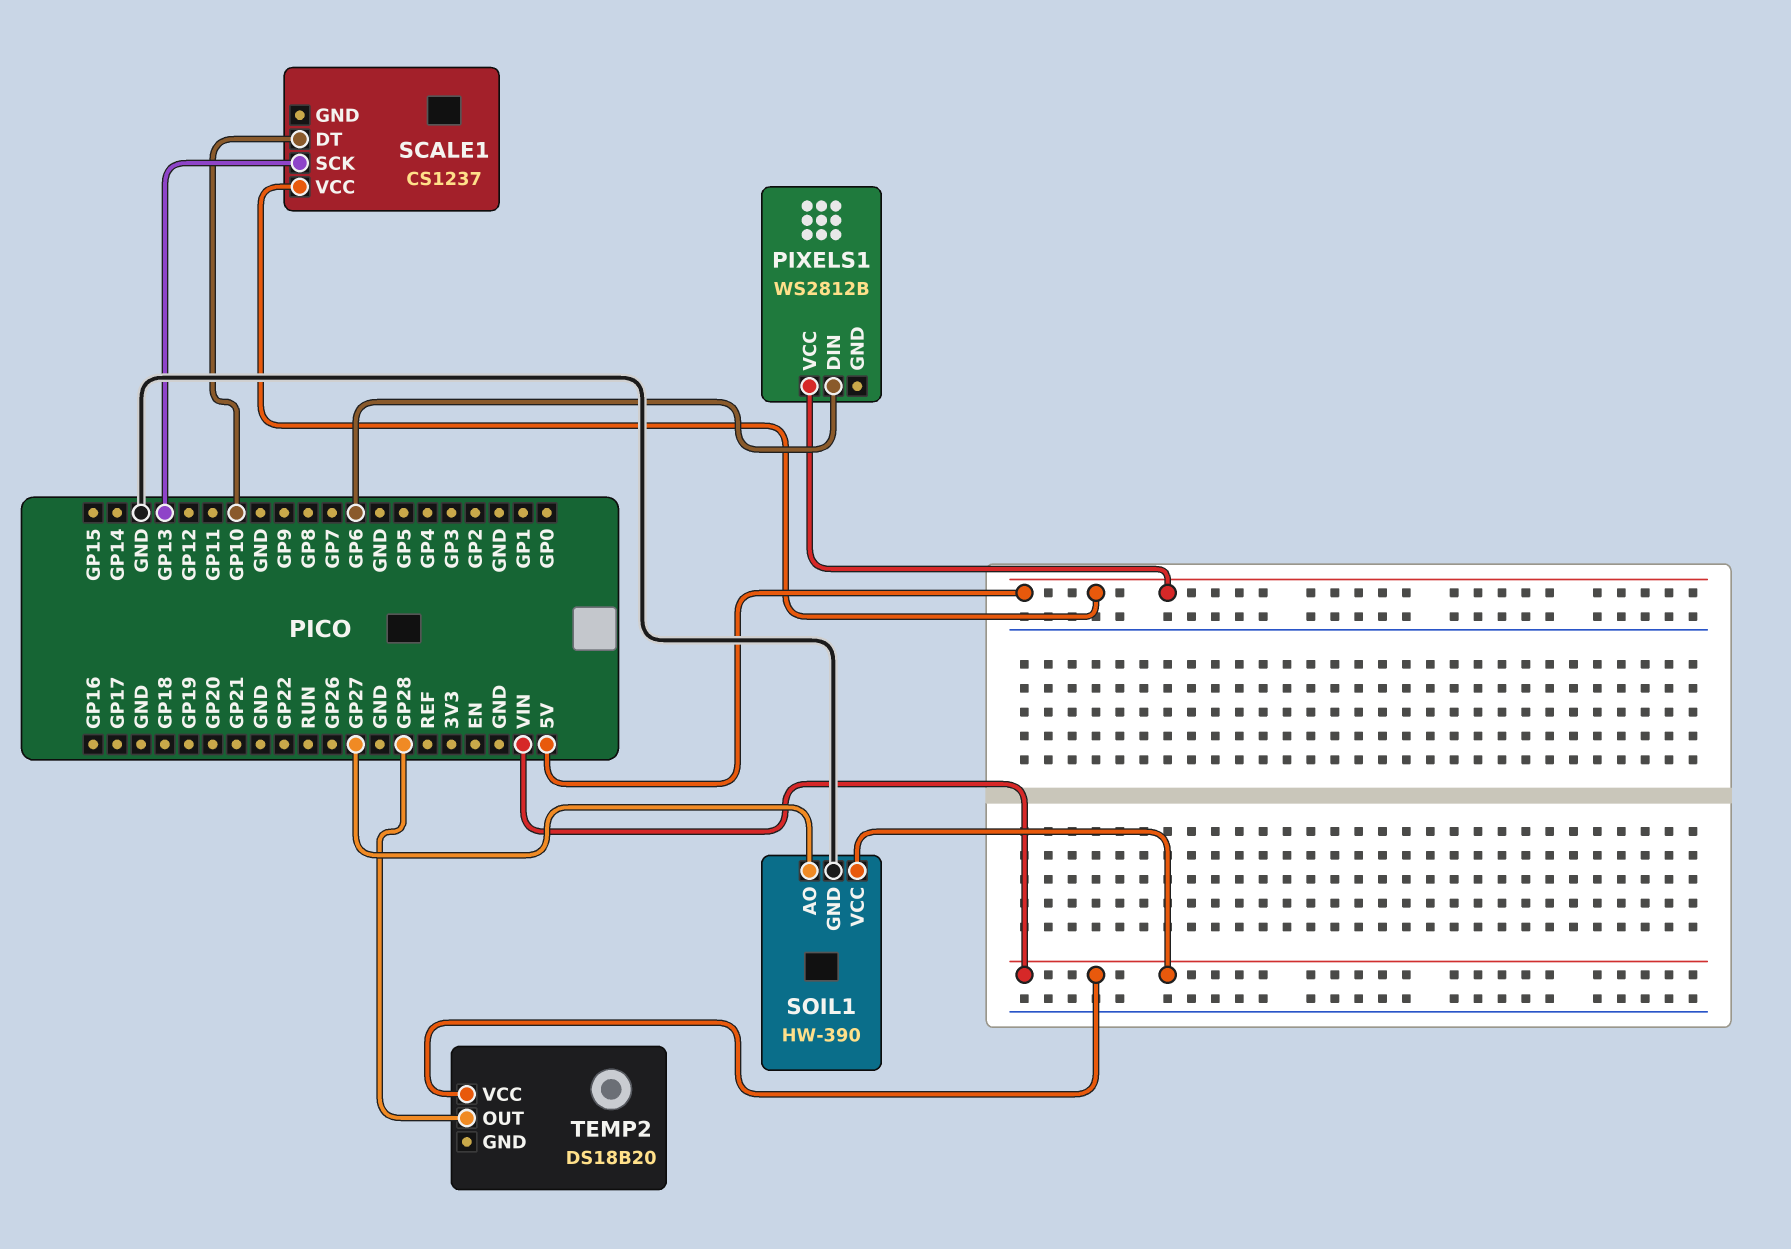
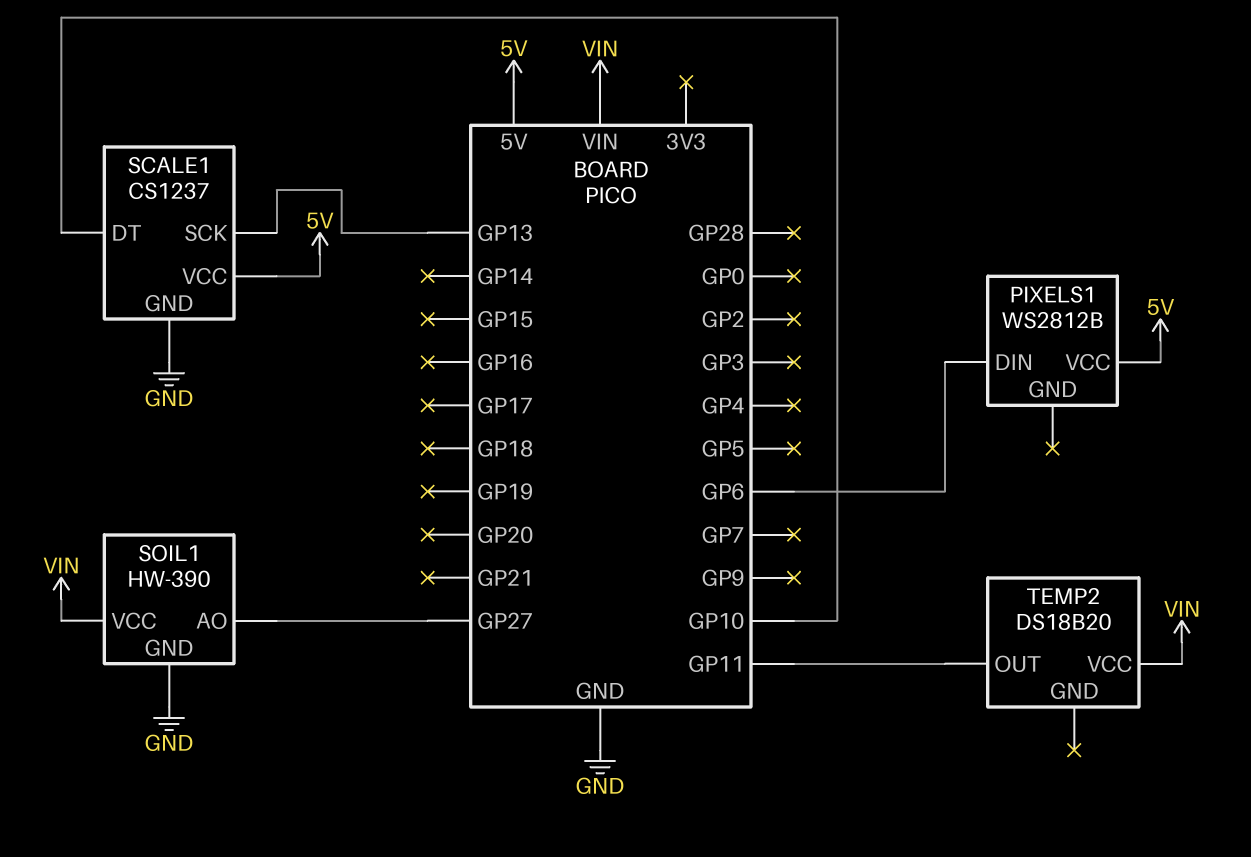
SCALE1 pin GND: none -> GND
TEMP2 pin OUT: GP28 -> GP11

